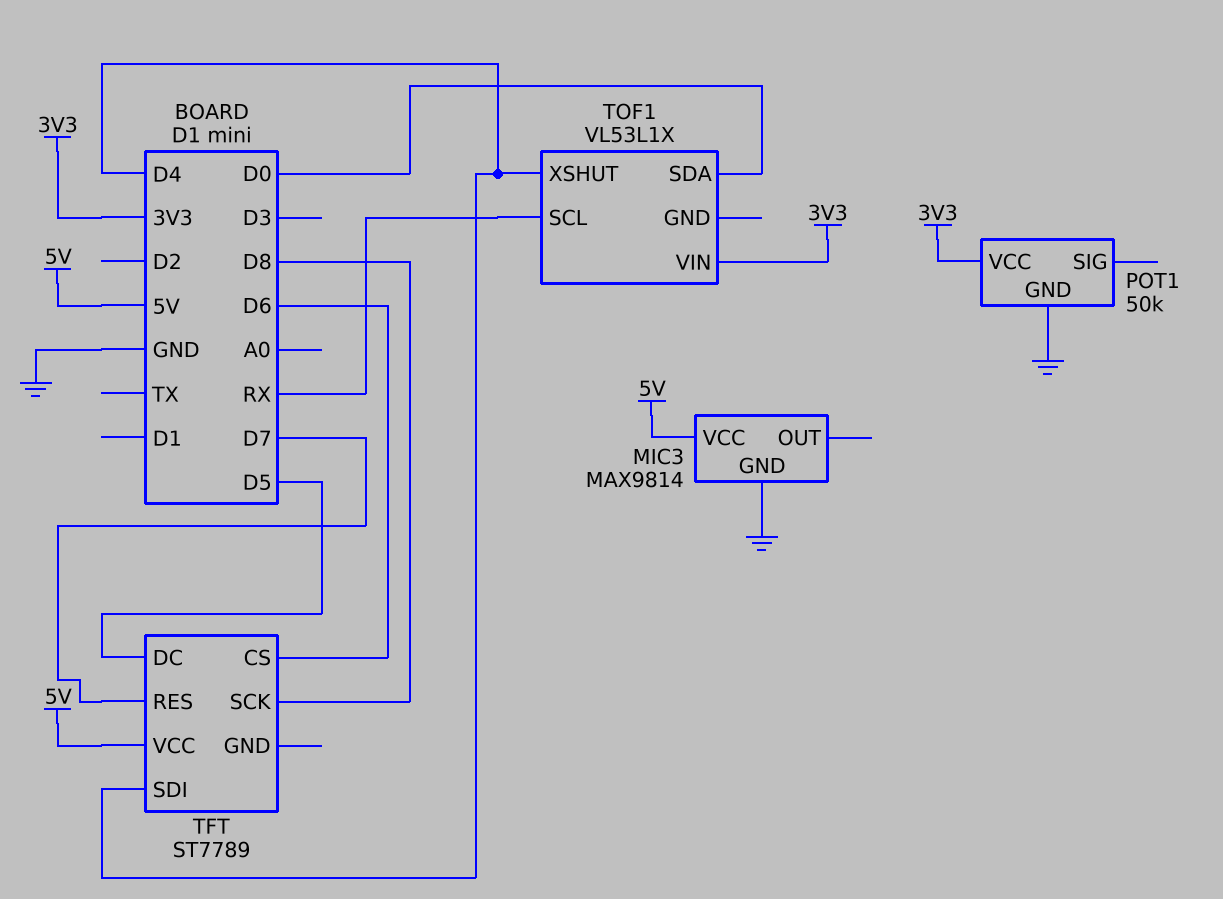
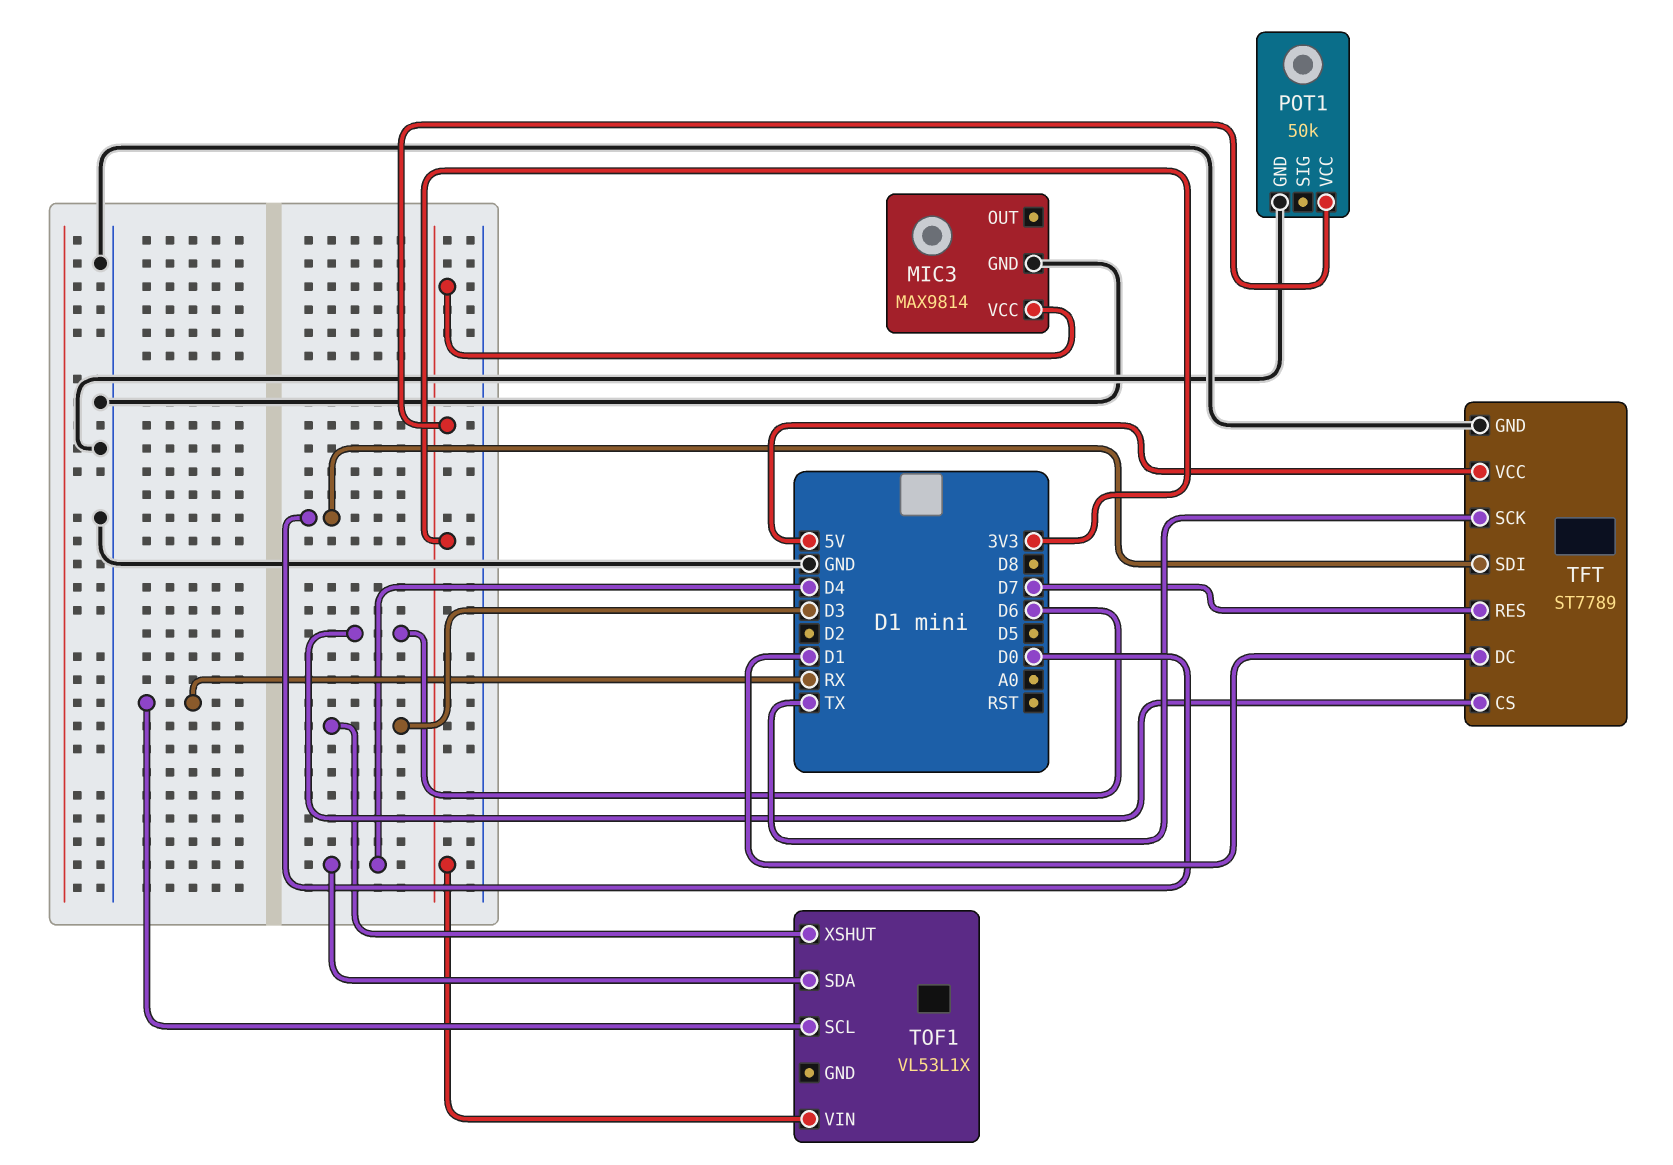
MIC3 pin VCC: 5V -> 3V3
TFT pin DC: D5 -> D1
TFT pin GND: none -> GND
TFT pin SCK: D8 -> TX
TFT pin SDI: D4 -> D0
TOF1 pin SDA: D0 -> D4
TOF1 pin XSHUT: D4 -> D3

